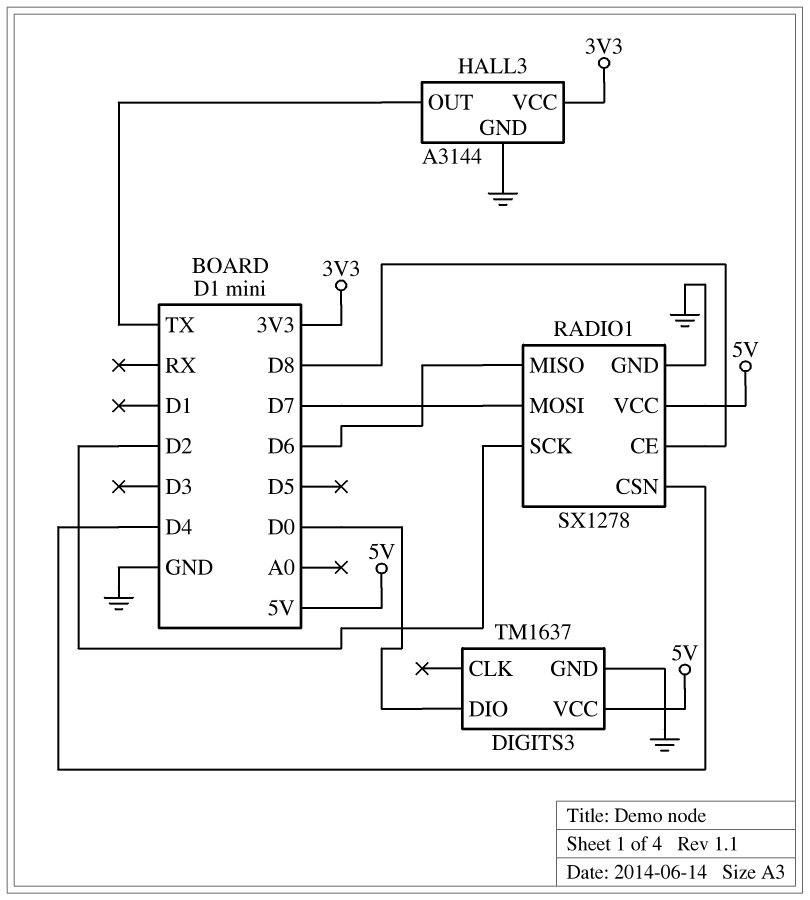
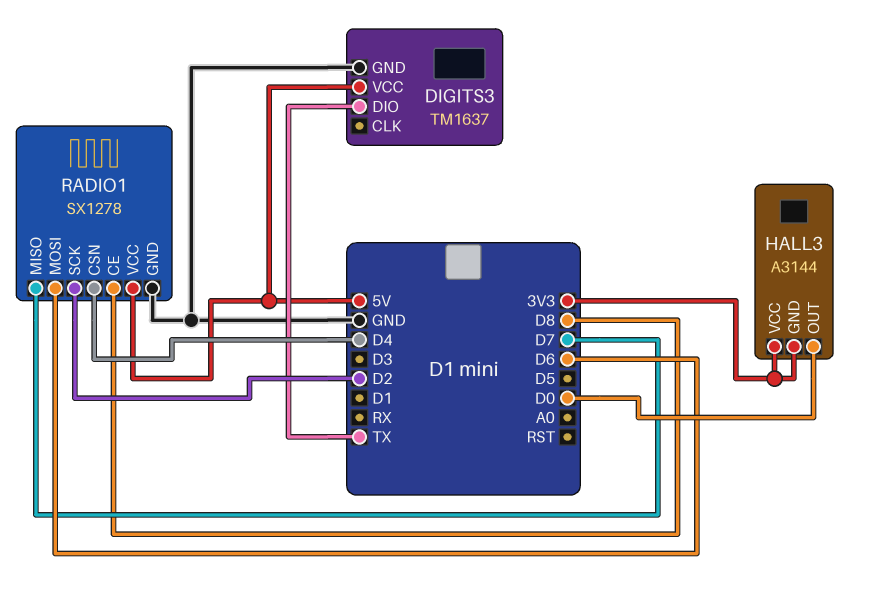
DIGITS3 pin DIO: D0 -> TX
HALL3 pin GND: GND -> 3V3
HALL3 pin OUT: TX -> D0
RADIO1 pin MISO: D6 -> D7
RADIO1 pin MOSI: D7 -> D6

